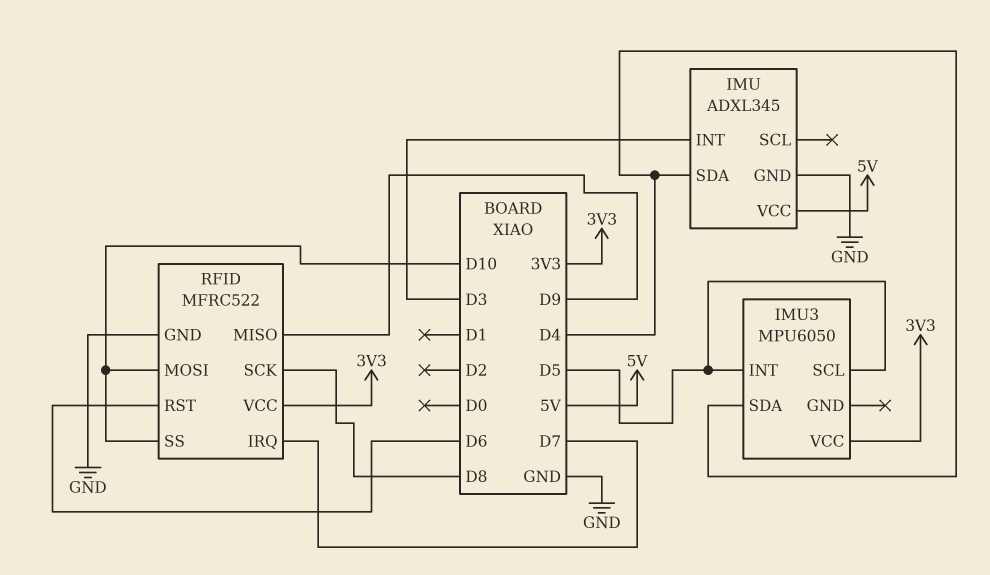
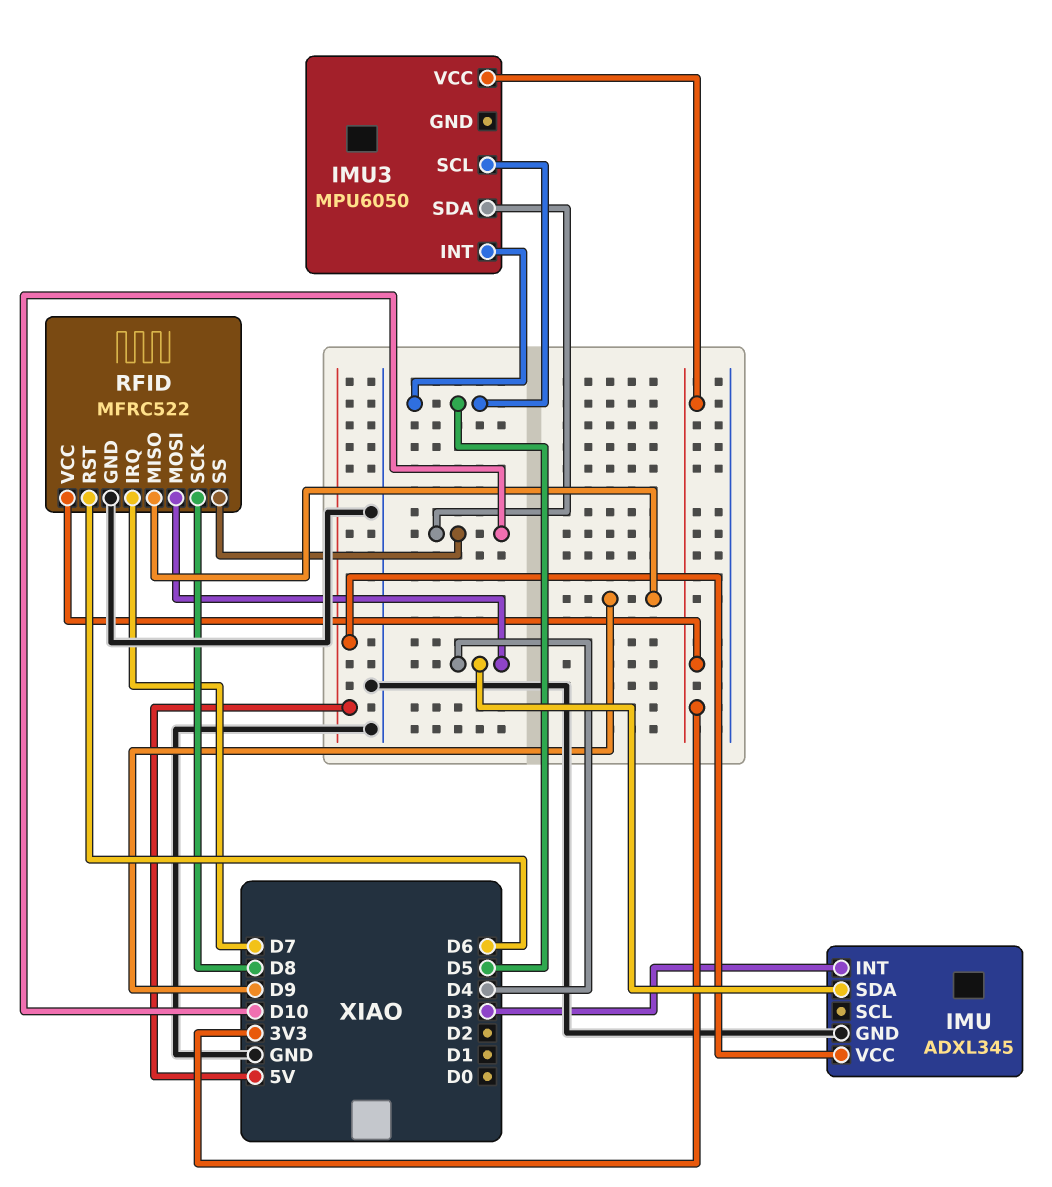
IMU3 pin SDA: D4 -> D10
RFID pin MOSI: D10 -> D4

